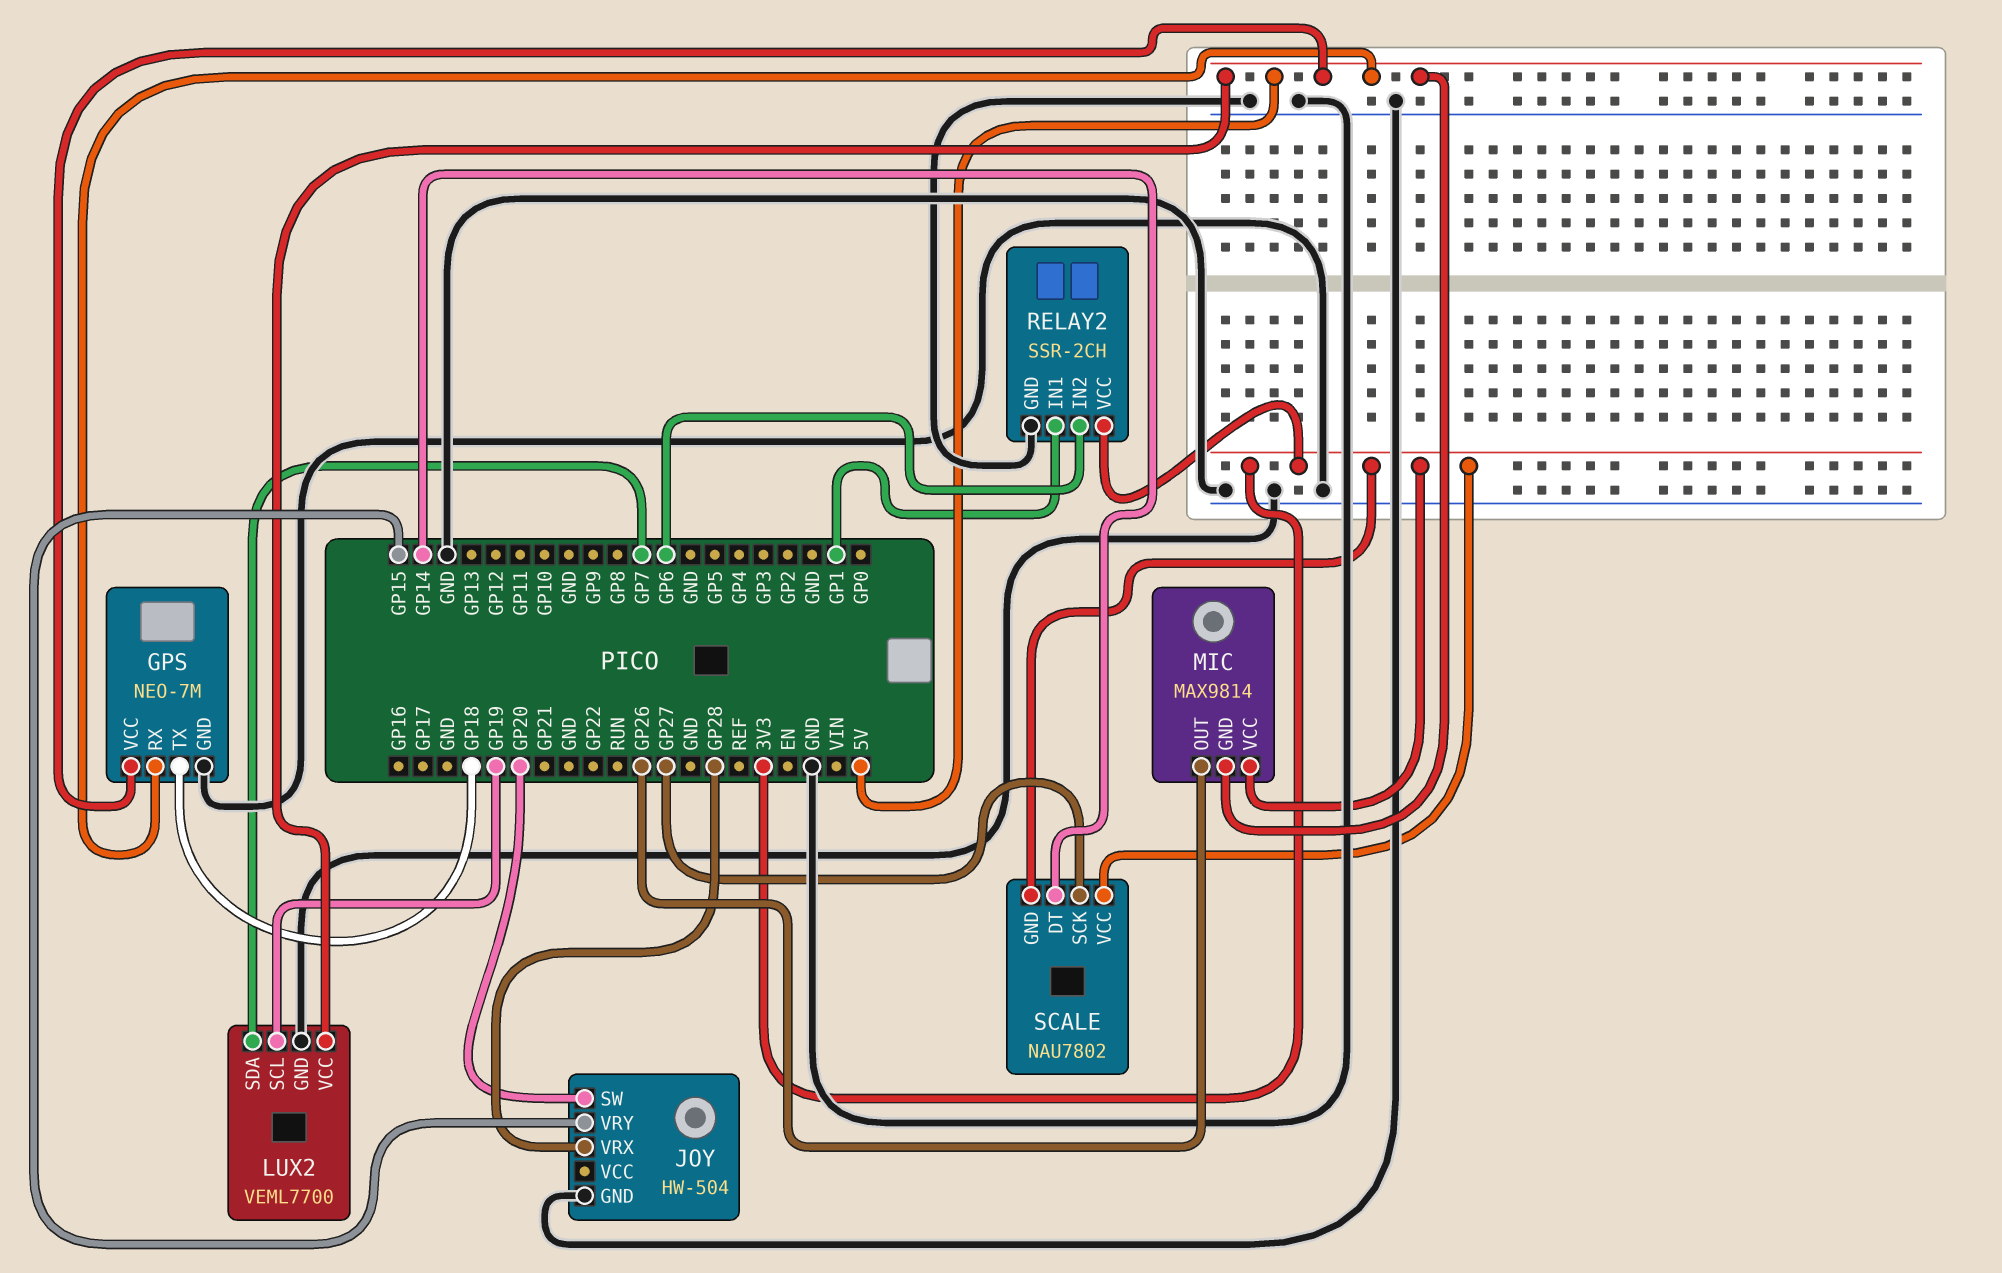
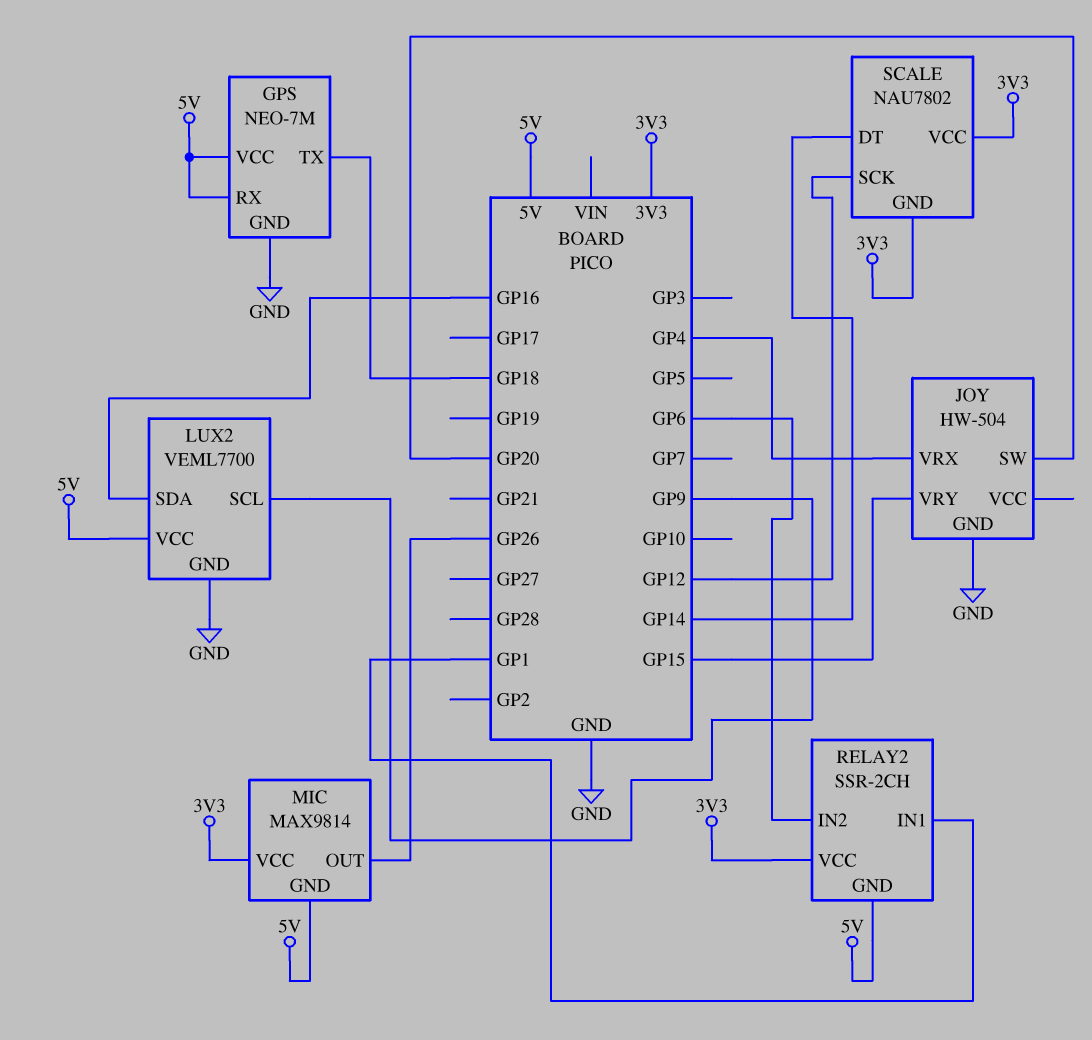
JOY pin VRX: GP28 -> GP4
LUX2 pin SCL: GP19 -> GP9
LUX2 pin SDA: GP7 -> GP16
RELAY2 pin GND: GND -> 5V
SCALE pin SCK: GP27 -> GP12

